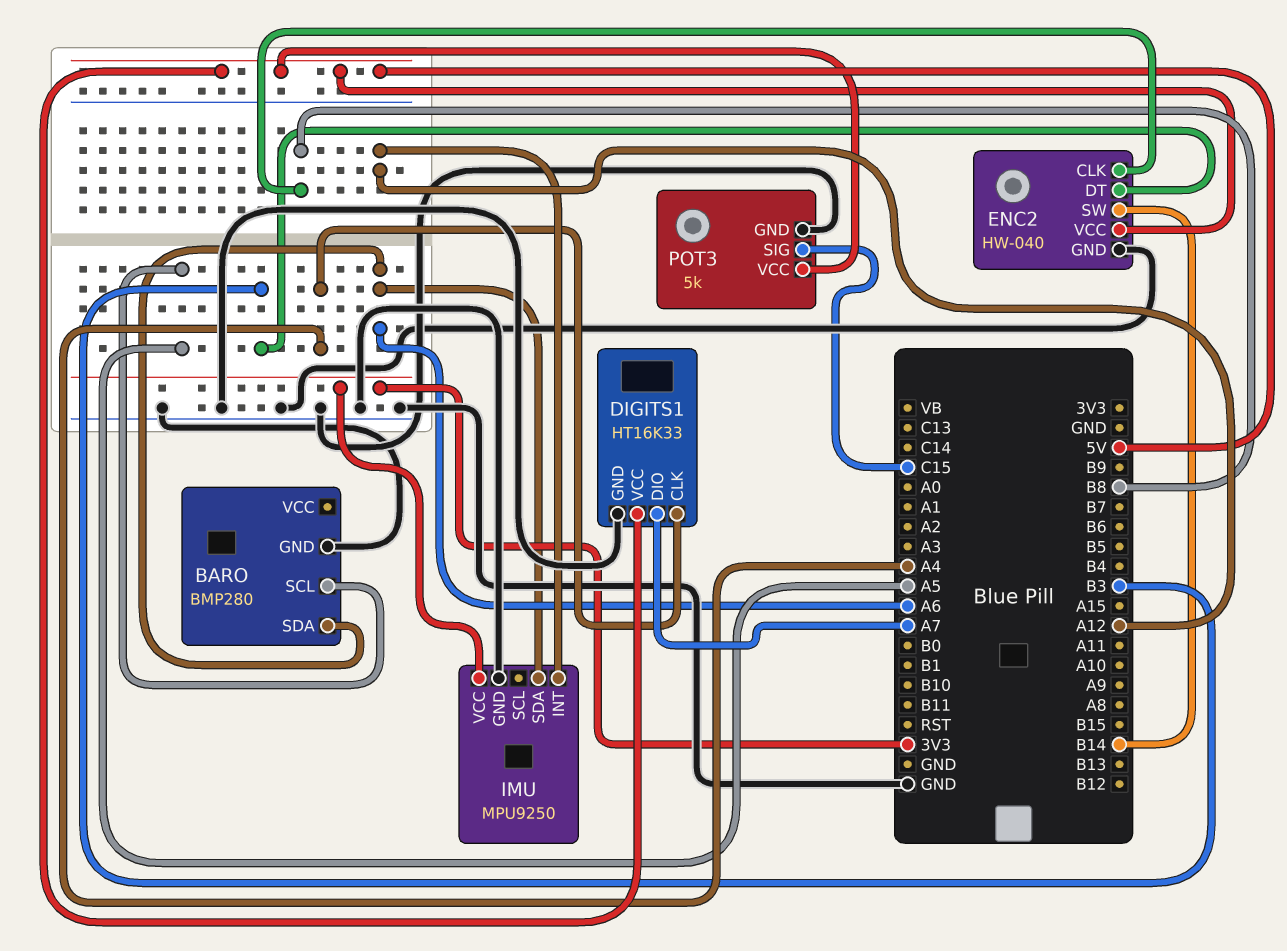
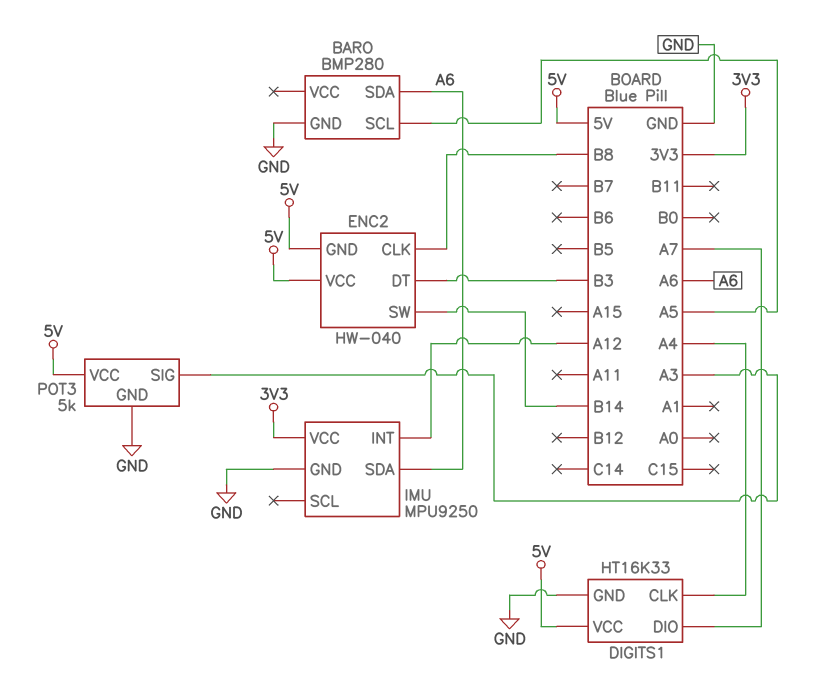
ENC2 pin GND: GND -> 5V
POT3 pin SIG: C15 -> A3

